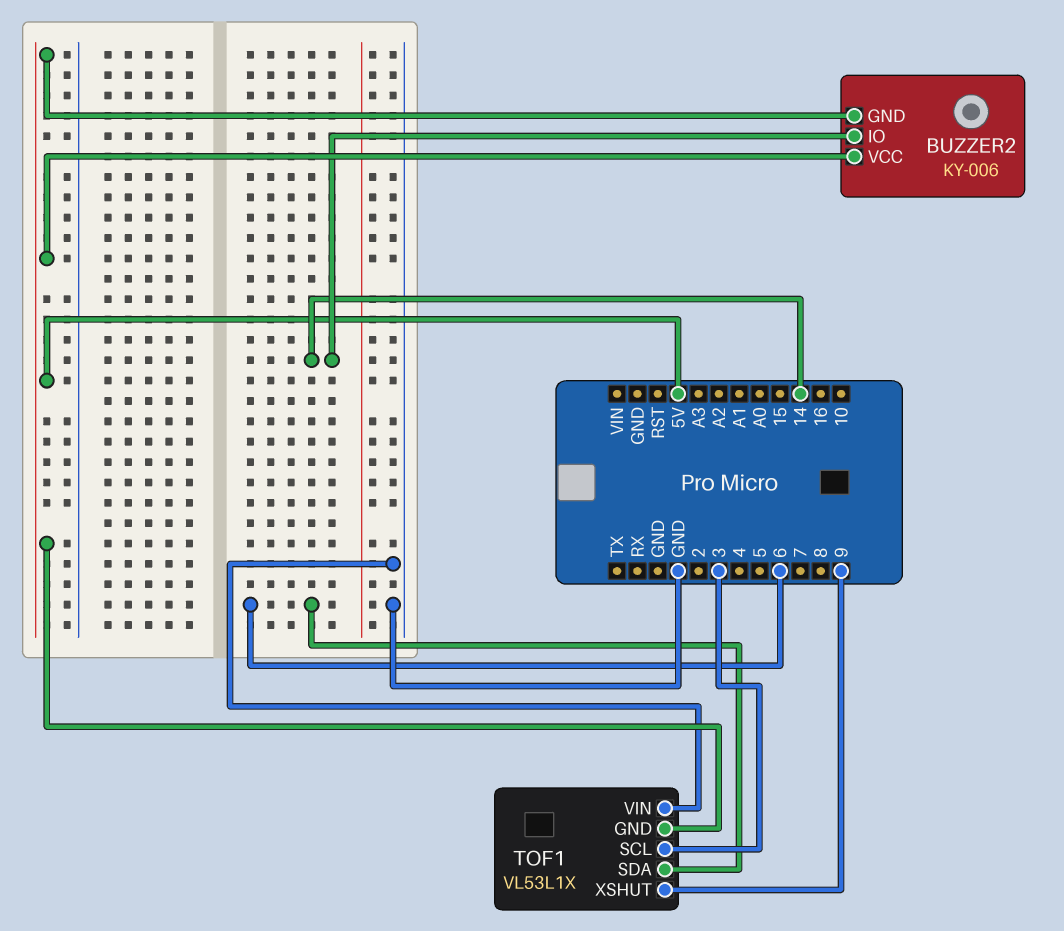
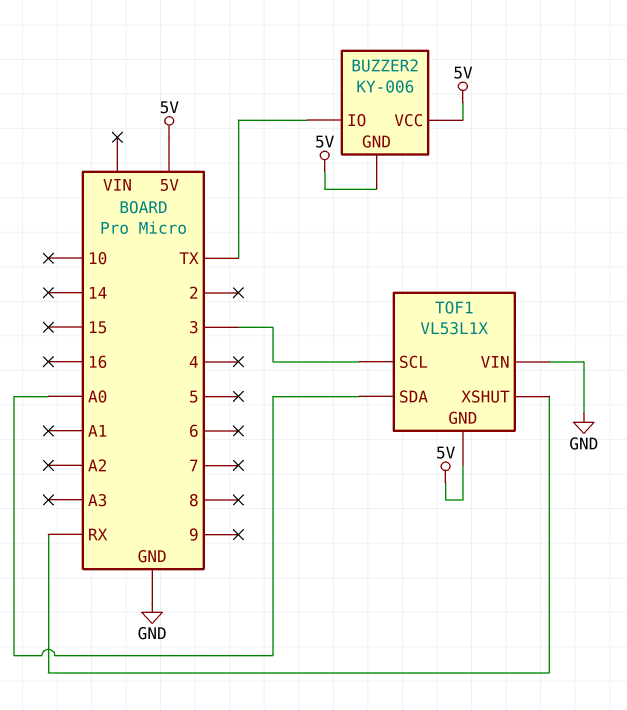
BUZZER2 pin IO: 14 -> TX
TOF1 pin SDA: 6 -> A0
TOF1 pin XSHUT: 9 -> RX

